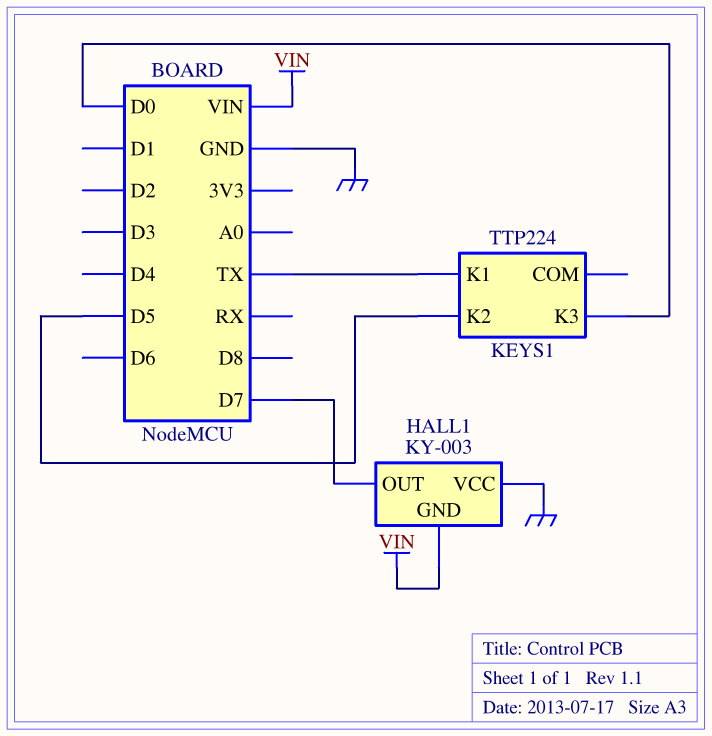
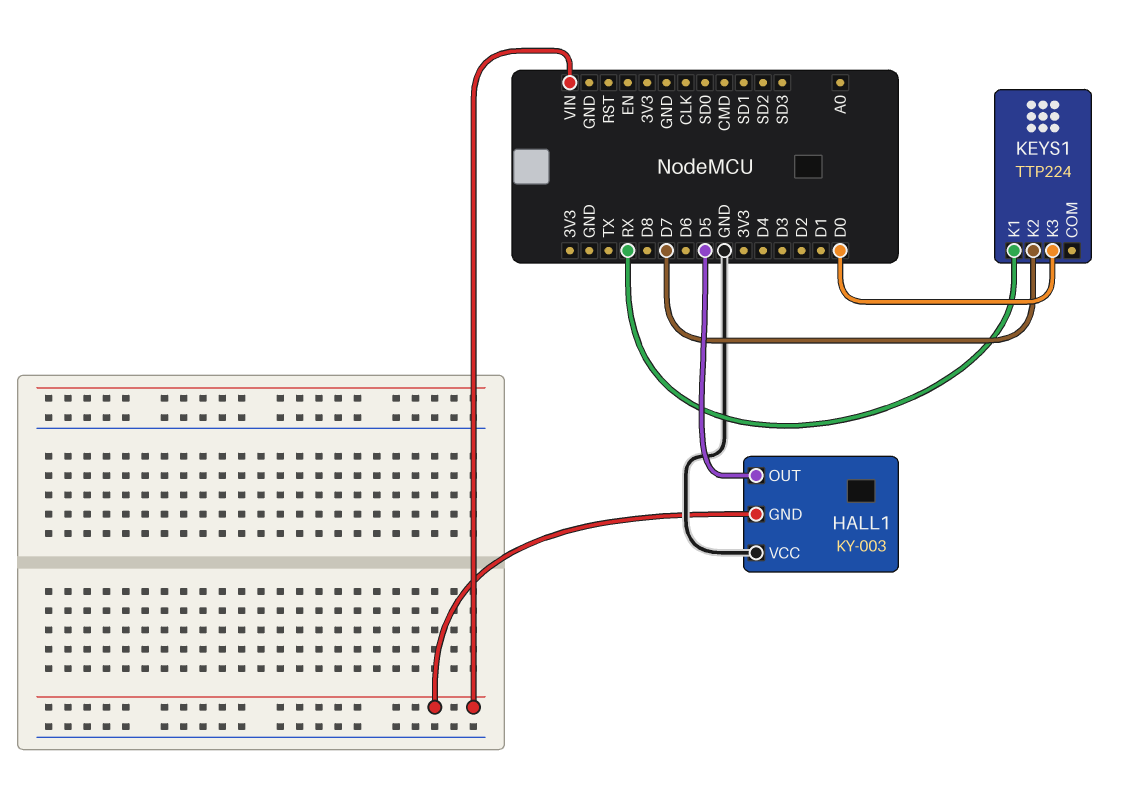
HALL1 pin OUT: D7 -> D5
KEYS1 pin K1: TX -> RX
KEYS1 pin K2: D5 -> D7

